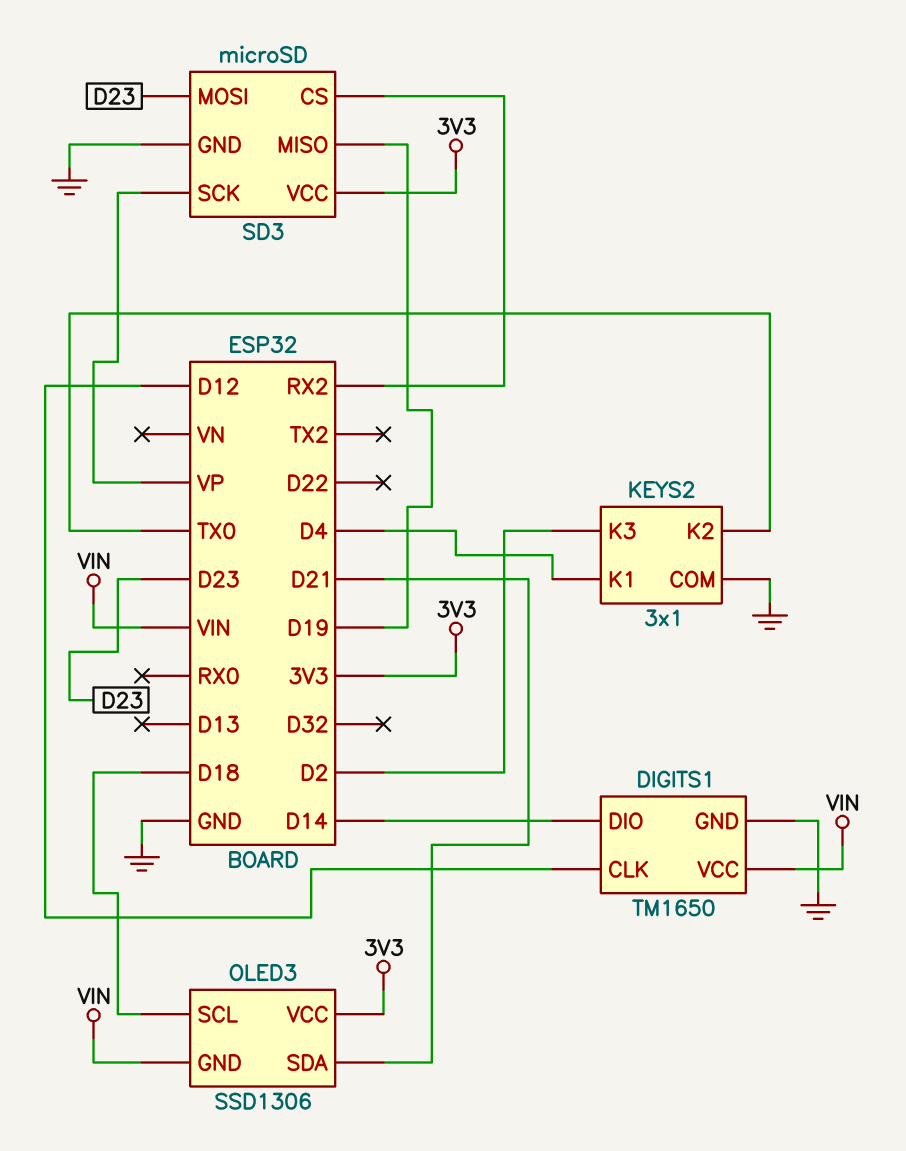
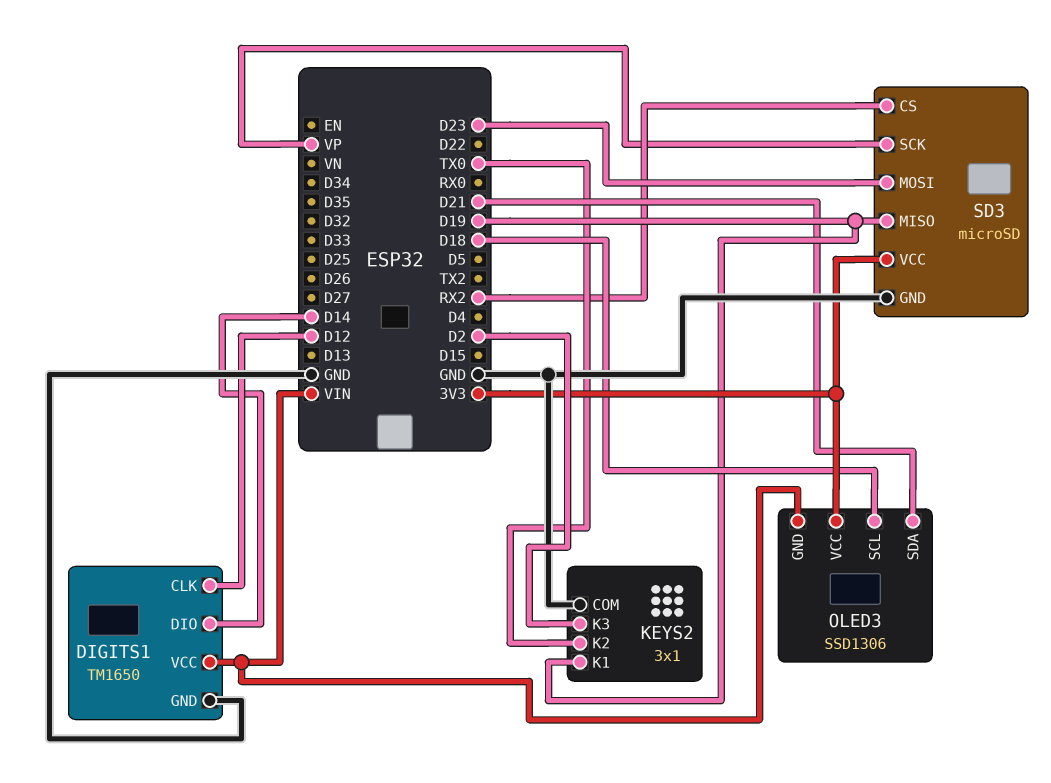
KEYS2 pin K1: D4 -> D19

